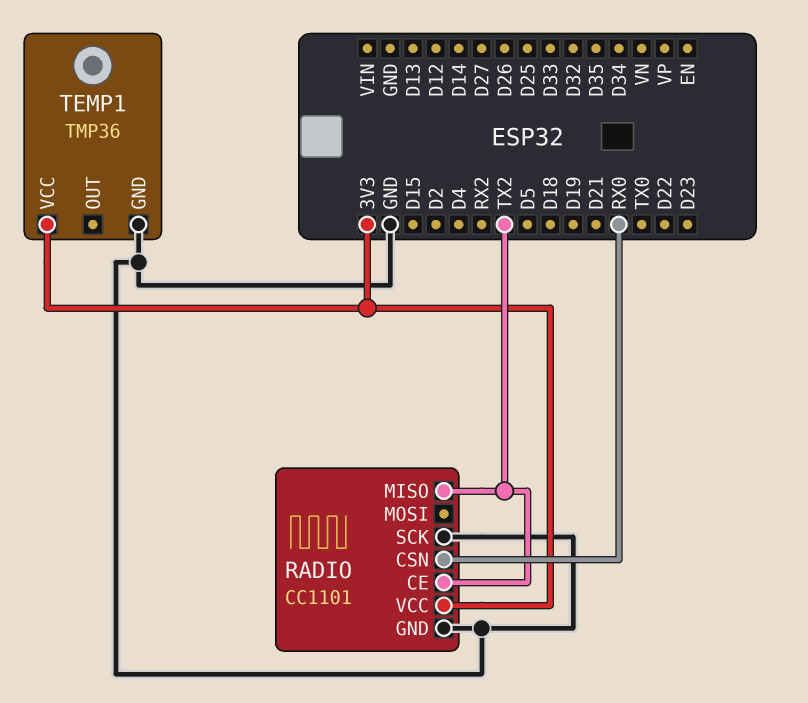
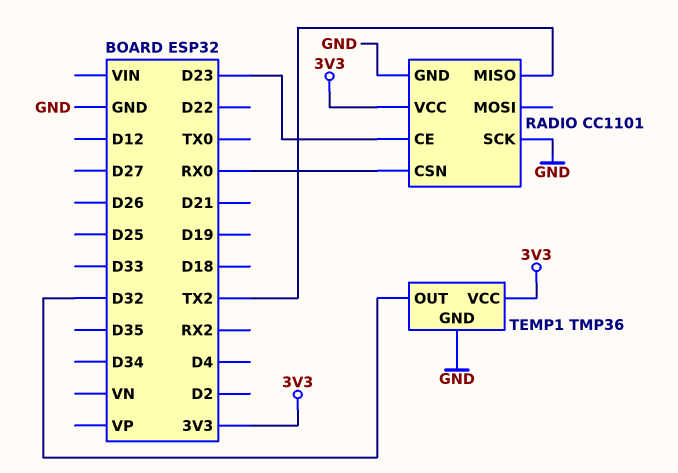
RADIO pin CE: TX2 -> D23
TEMP1 pin OUT: none -> D32

